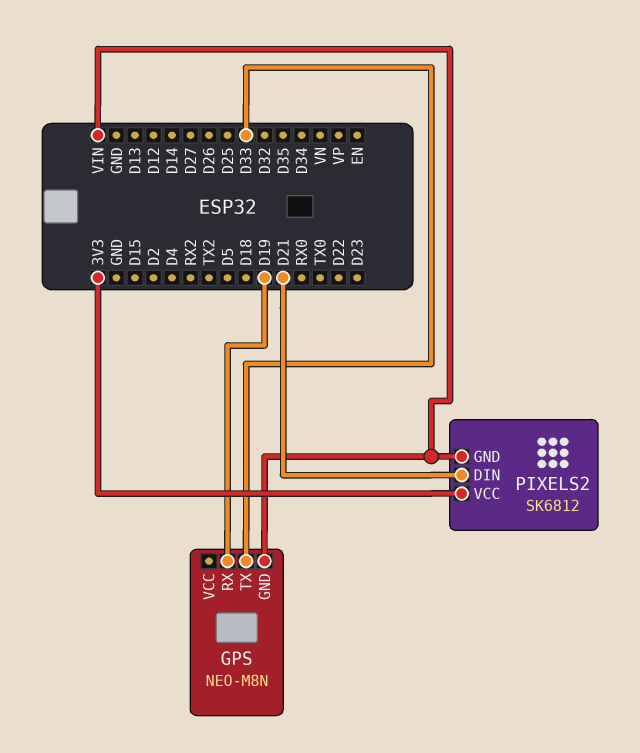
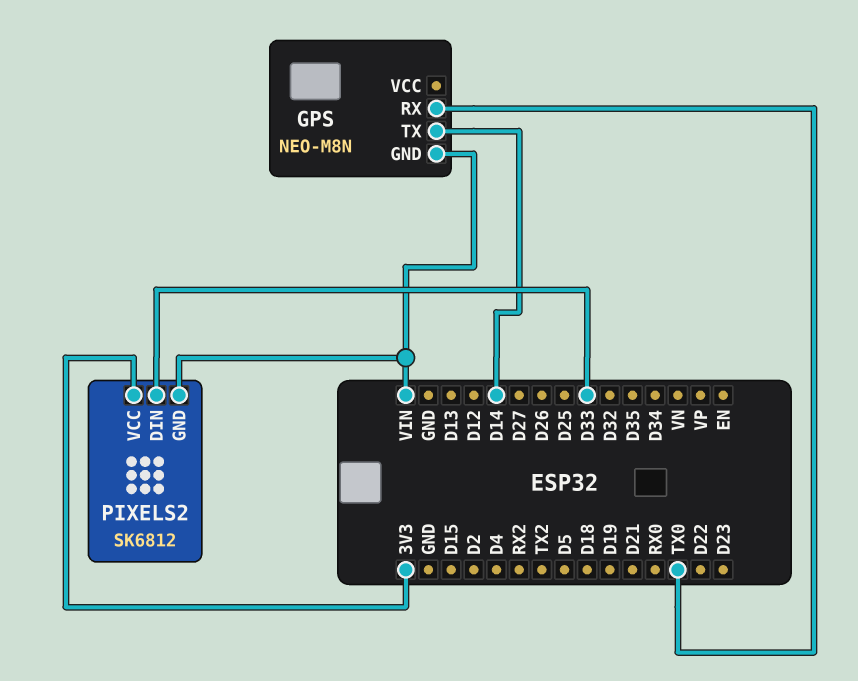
GPS pin RX: D19 -> TX0
GPS pin TX: D33 -> D14
PIXELS2 pin DIN: D21 -> D33

